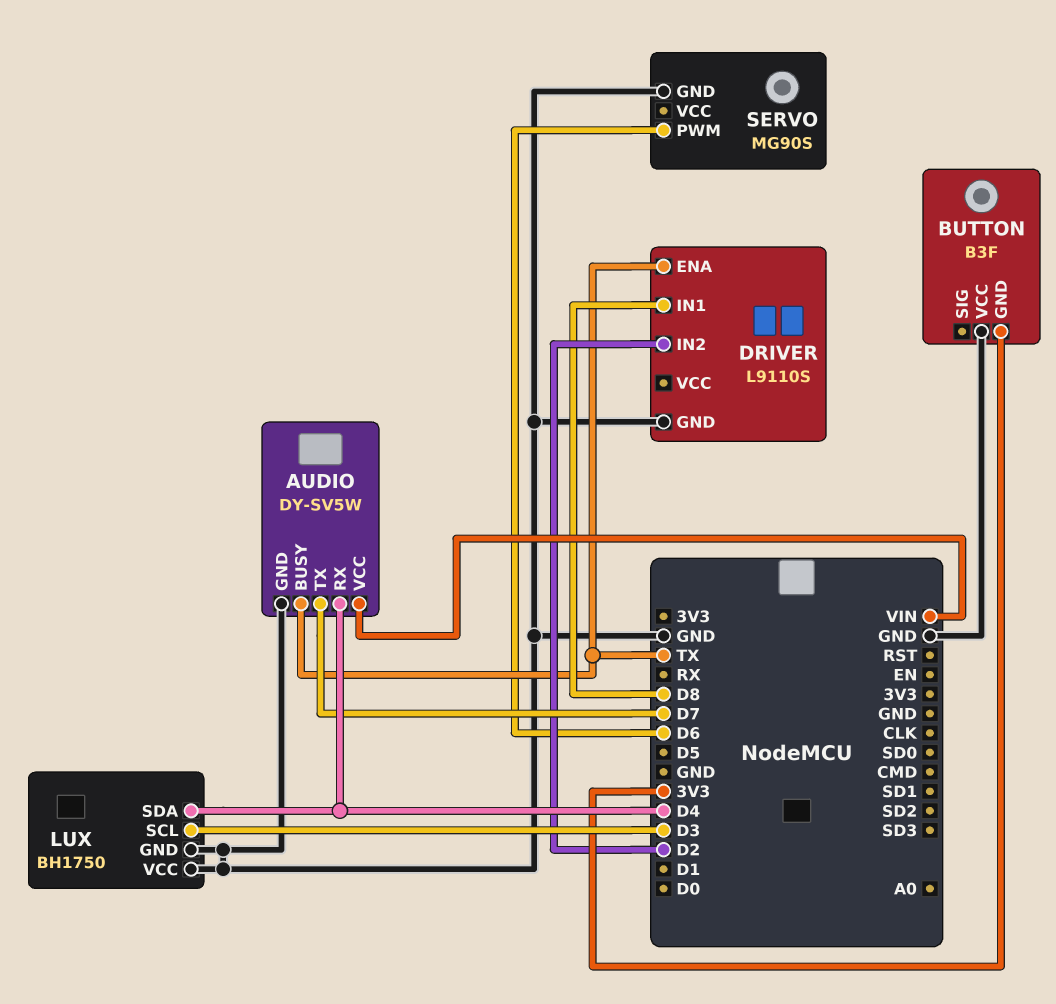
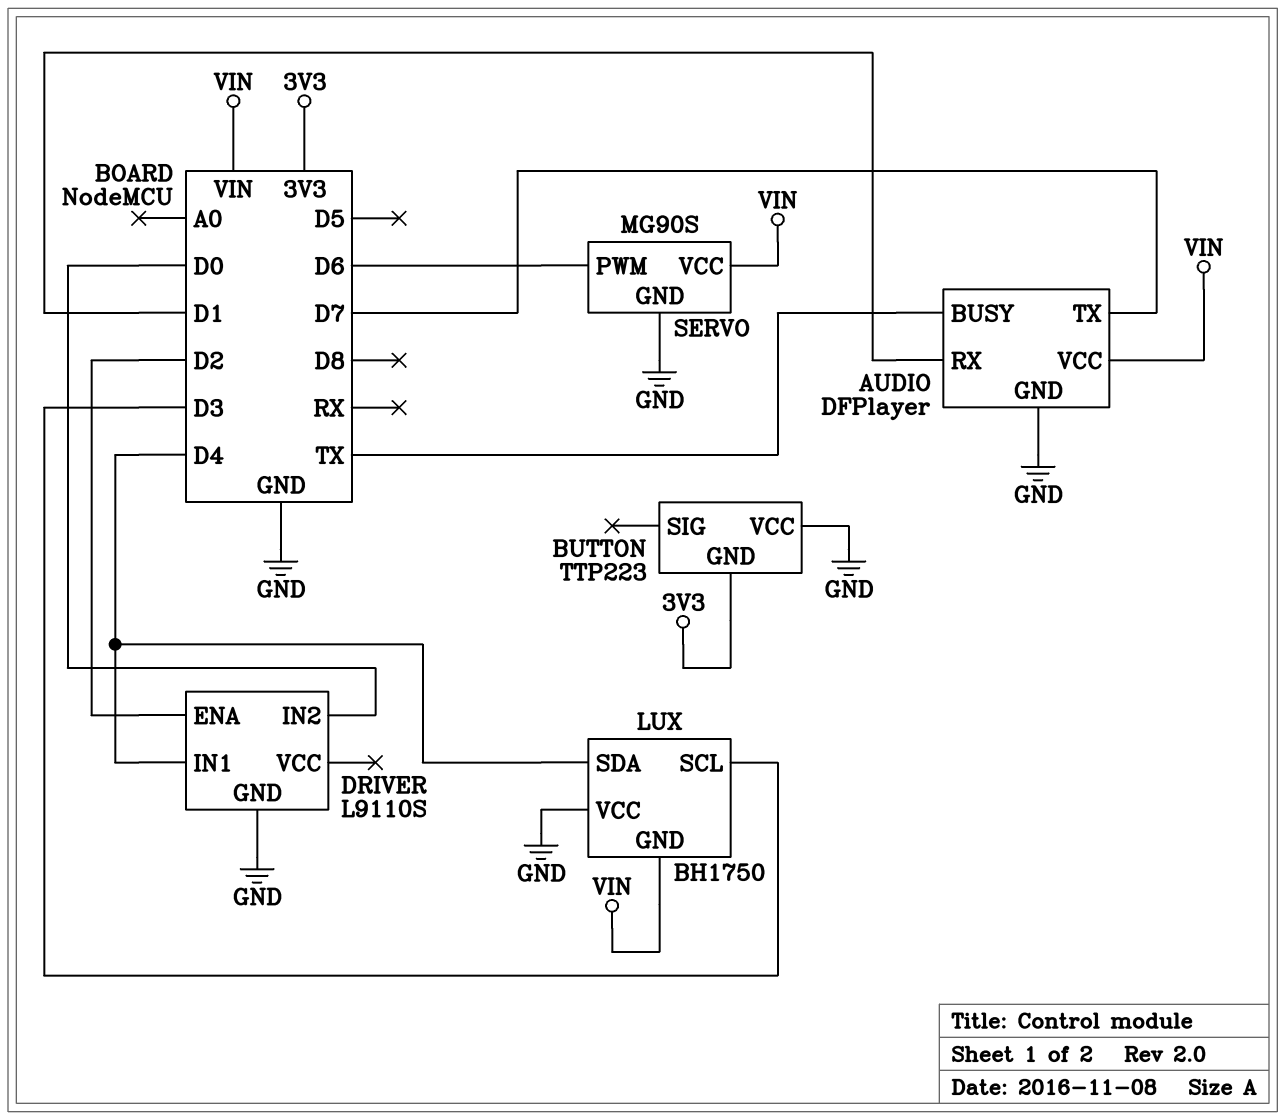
AUDIO: DY-SV5W -> DFPlayer
AUDIO pin RX: D4 -> D1
BUTTON: B3F -> TTP223
DRIVER pin ENA: TX -> D2
DRIVER pin IN1: D8 -> D4
DRIVER pin IN2: D2 -> D0
LUX pin GND: GND -> VIN
SERVO pin VCC: none -> VIN

